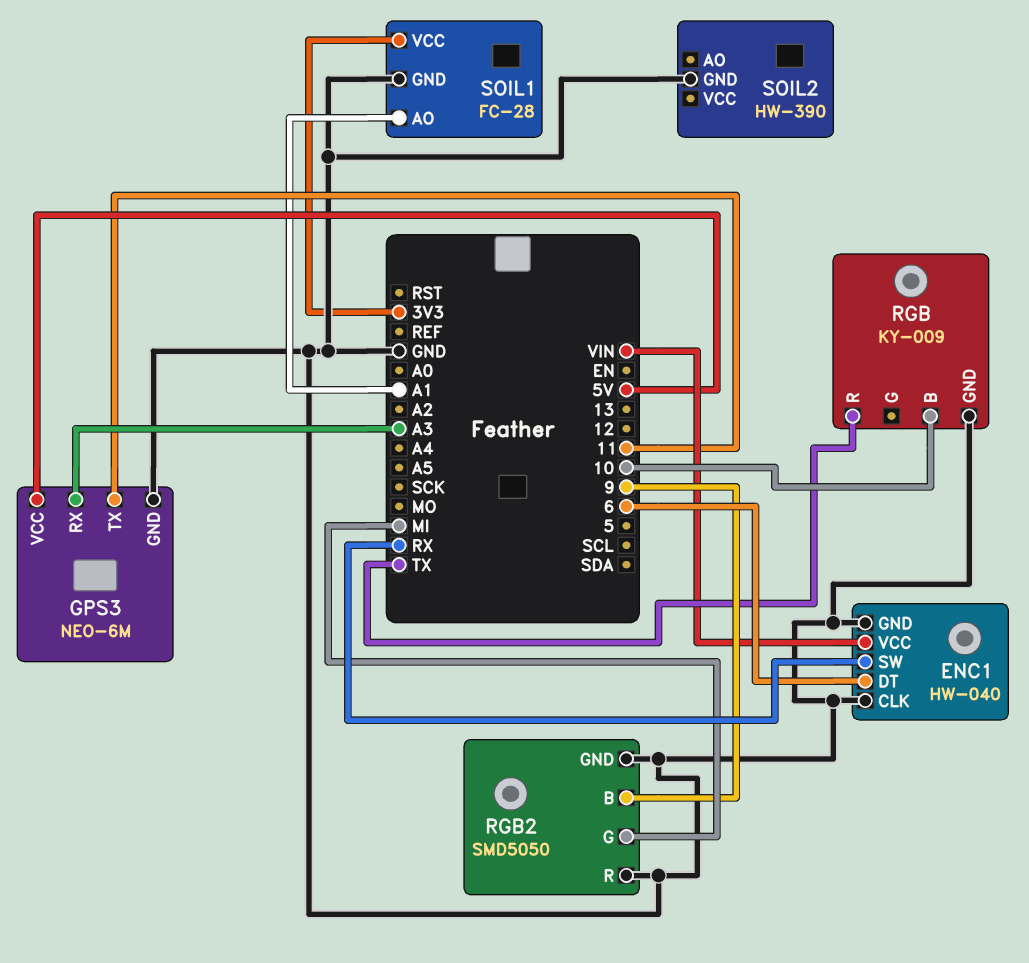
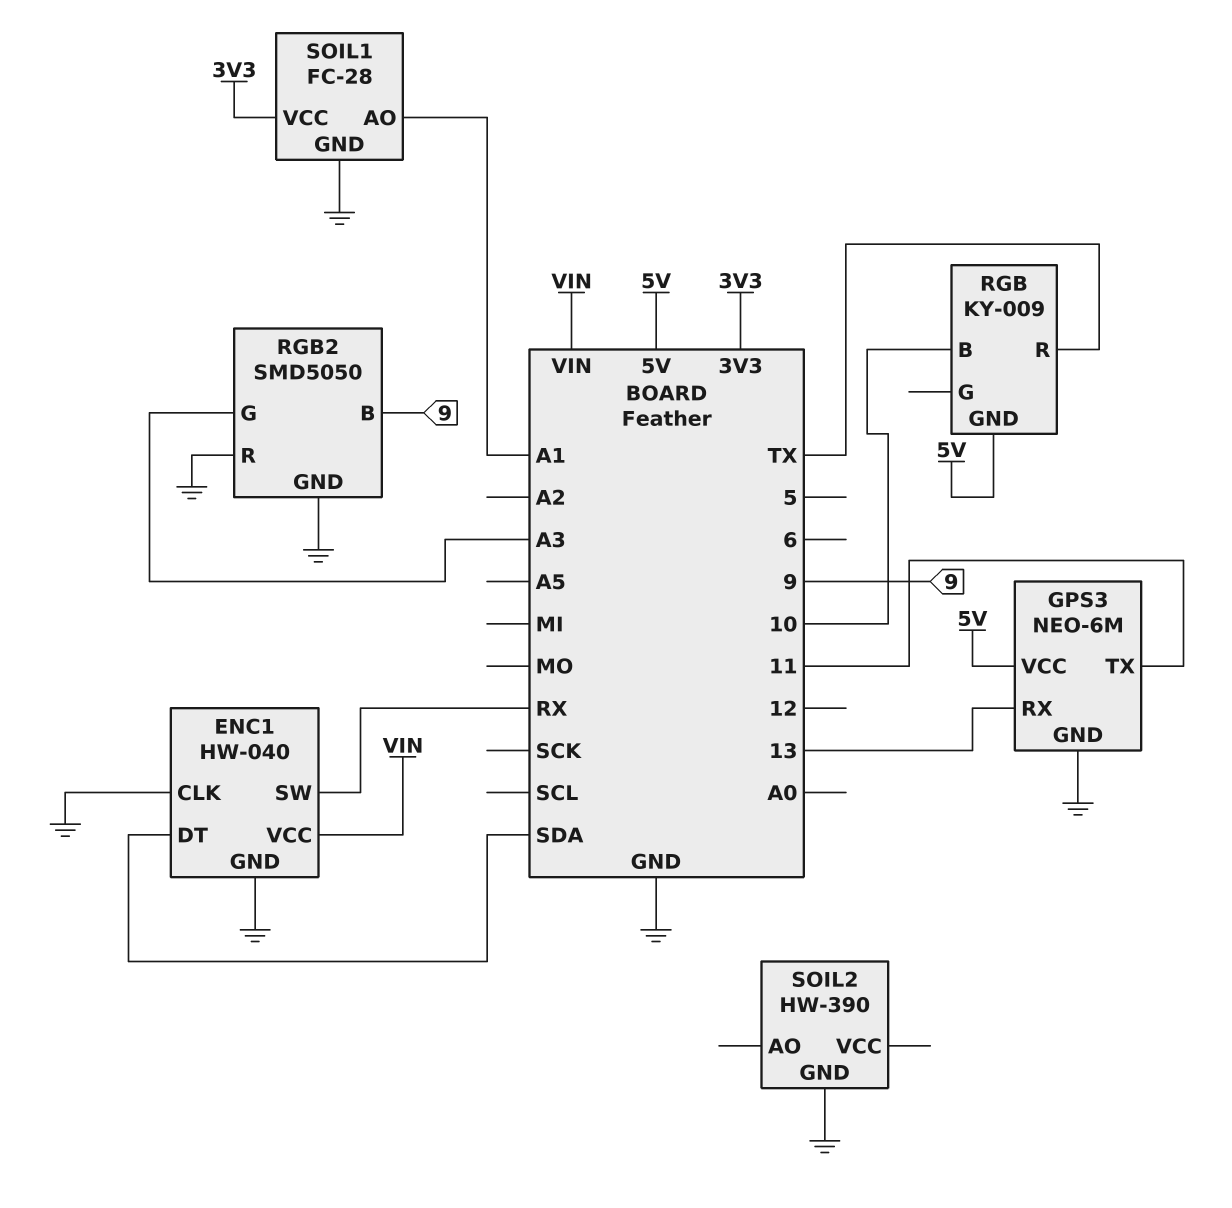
ENC1 pin DT: 6 -> SDA
GPS3 pin RX: A3 -> 13
RGB pin GND: GND -> 5V
RGB2 pin G: MI -> A3

